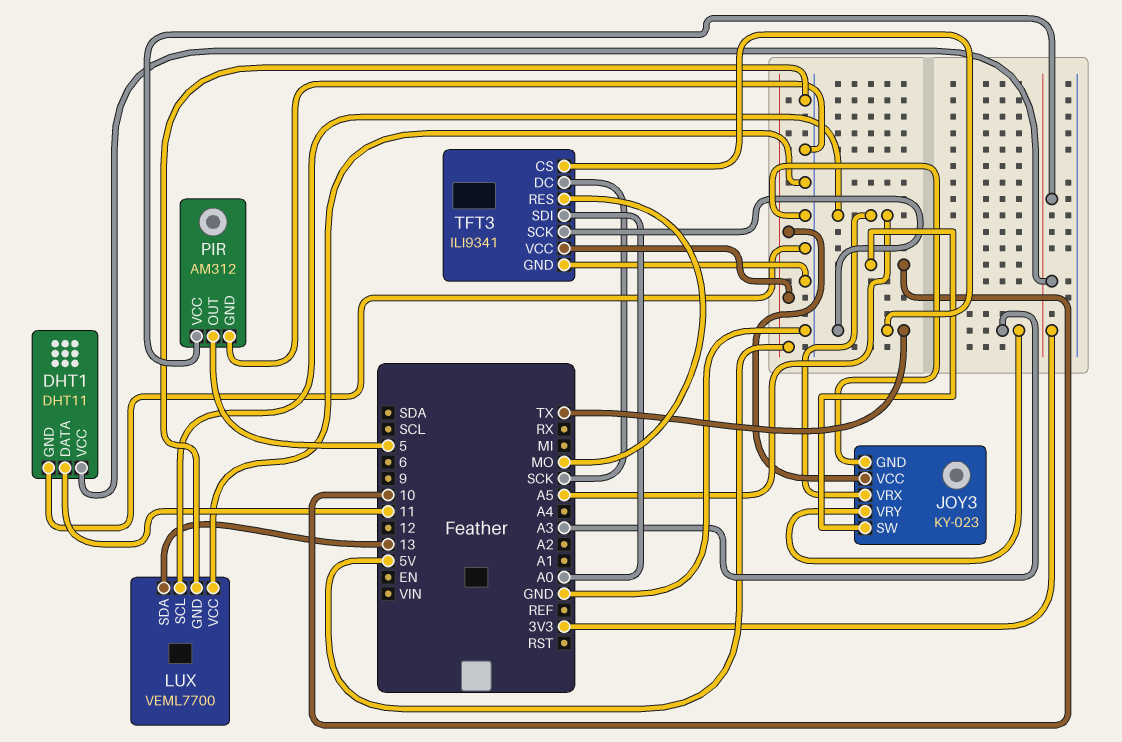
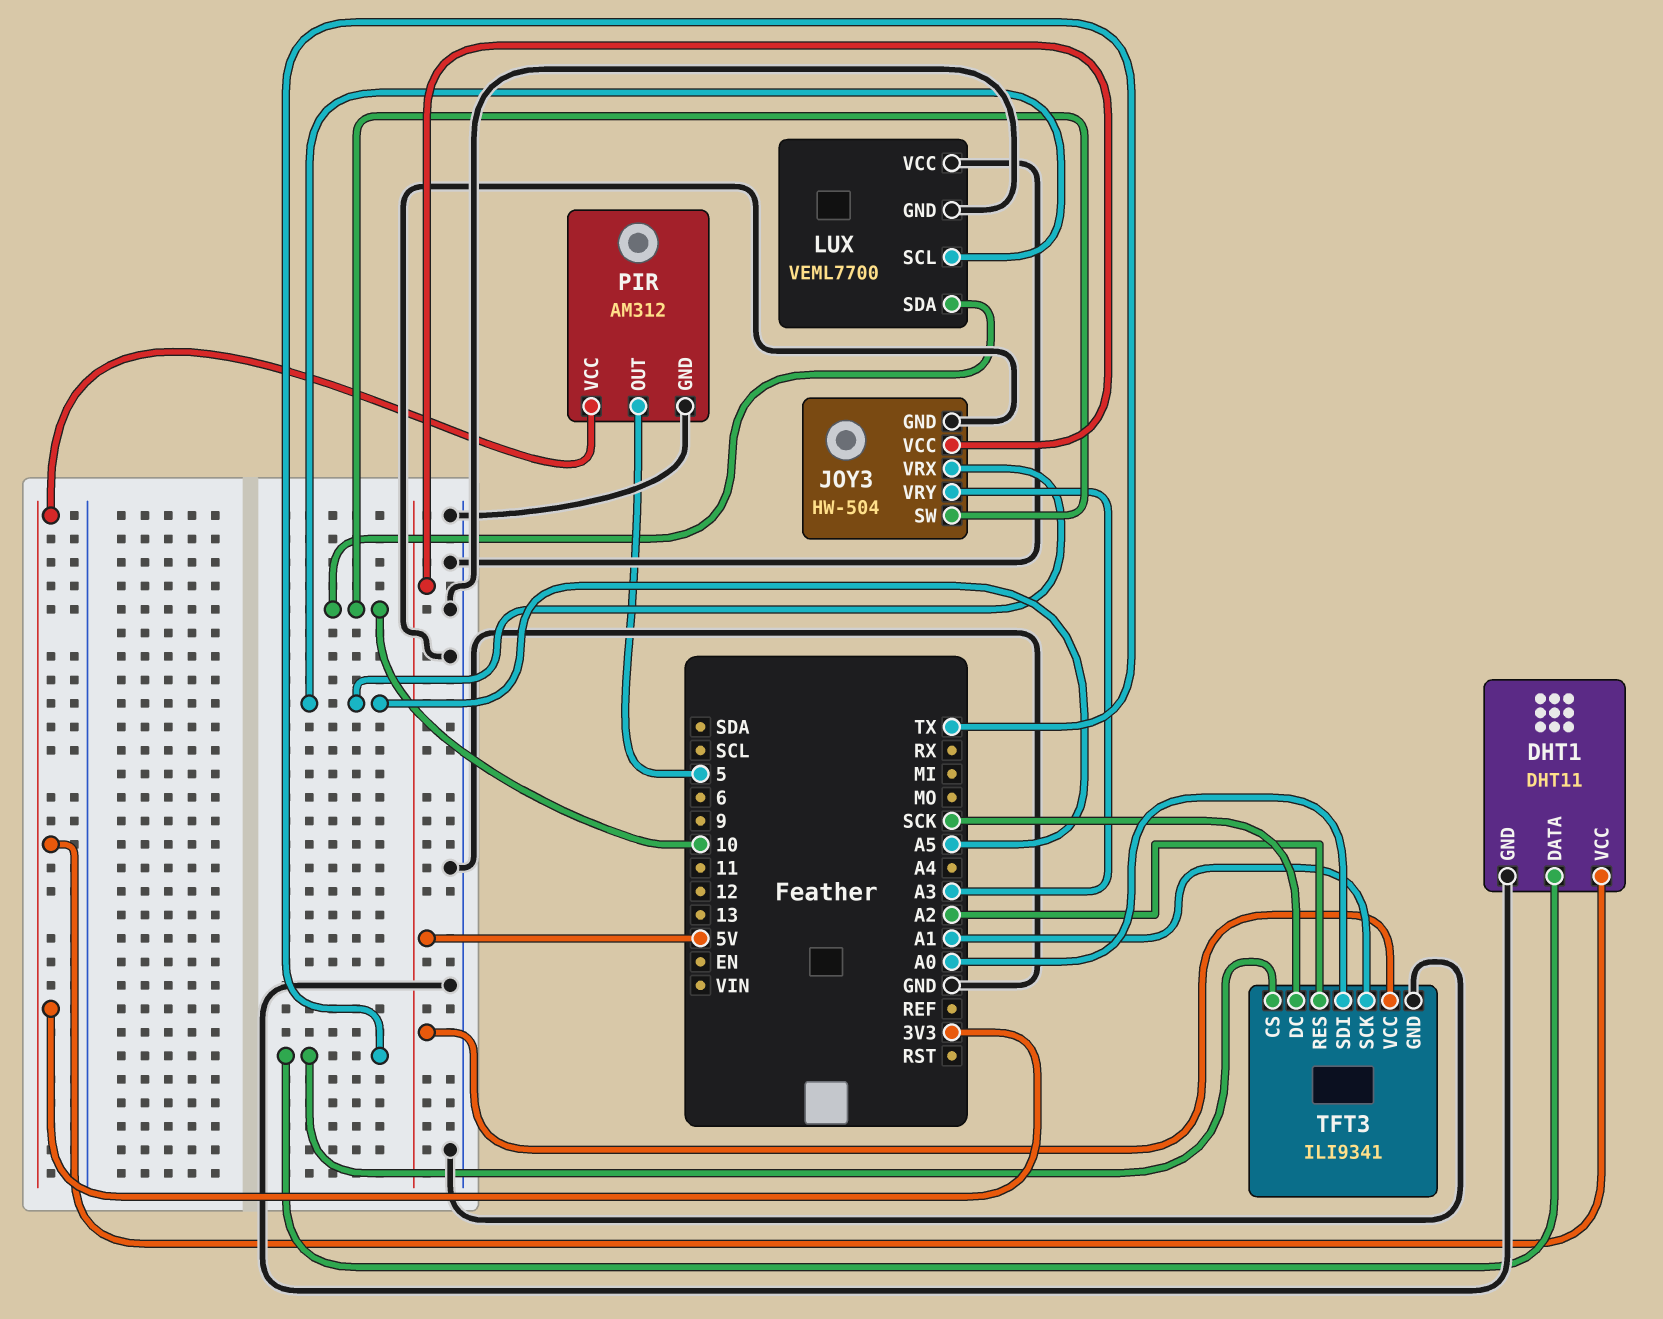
DHT1 pin DATA: 11 -> TX
JOY3: KY-023 -> HW-504
LUX pin SDA: 13 -> 10
TFT3 pin RES: MO -> A2
TFT3 pin SCK: TX -> A1

